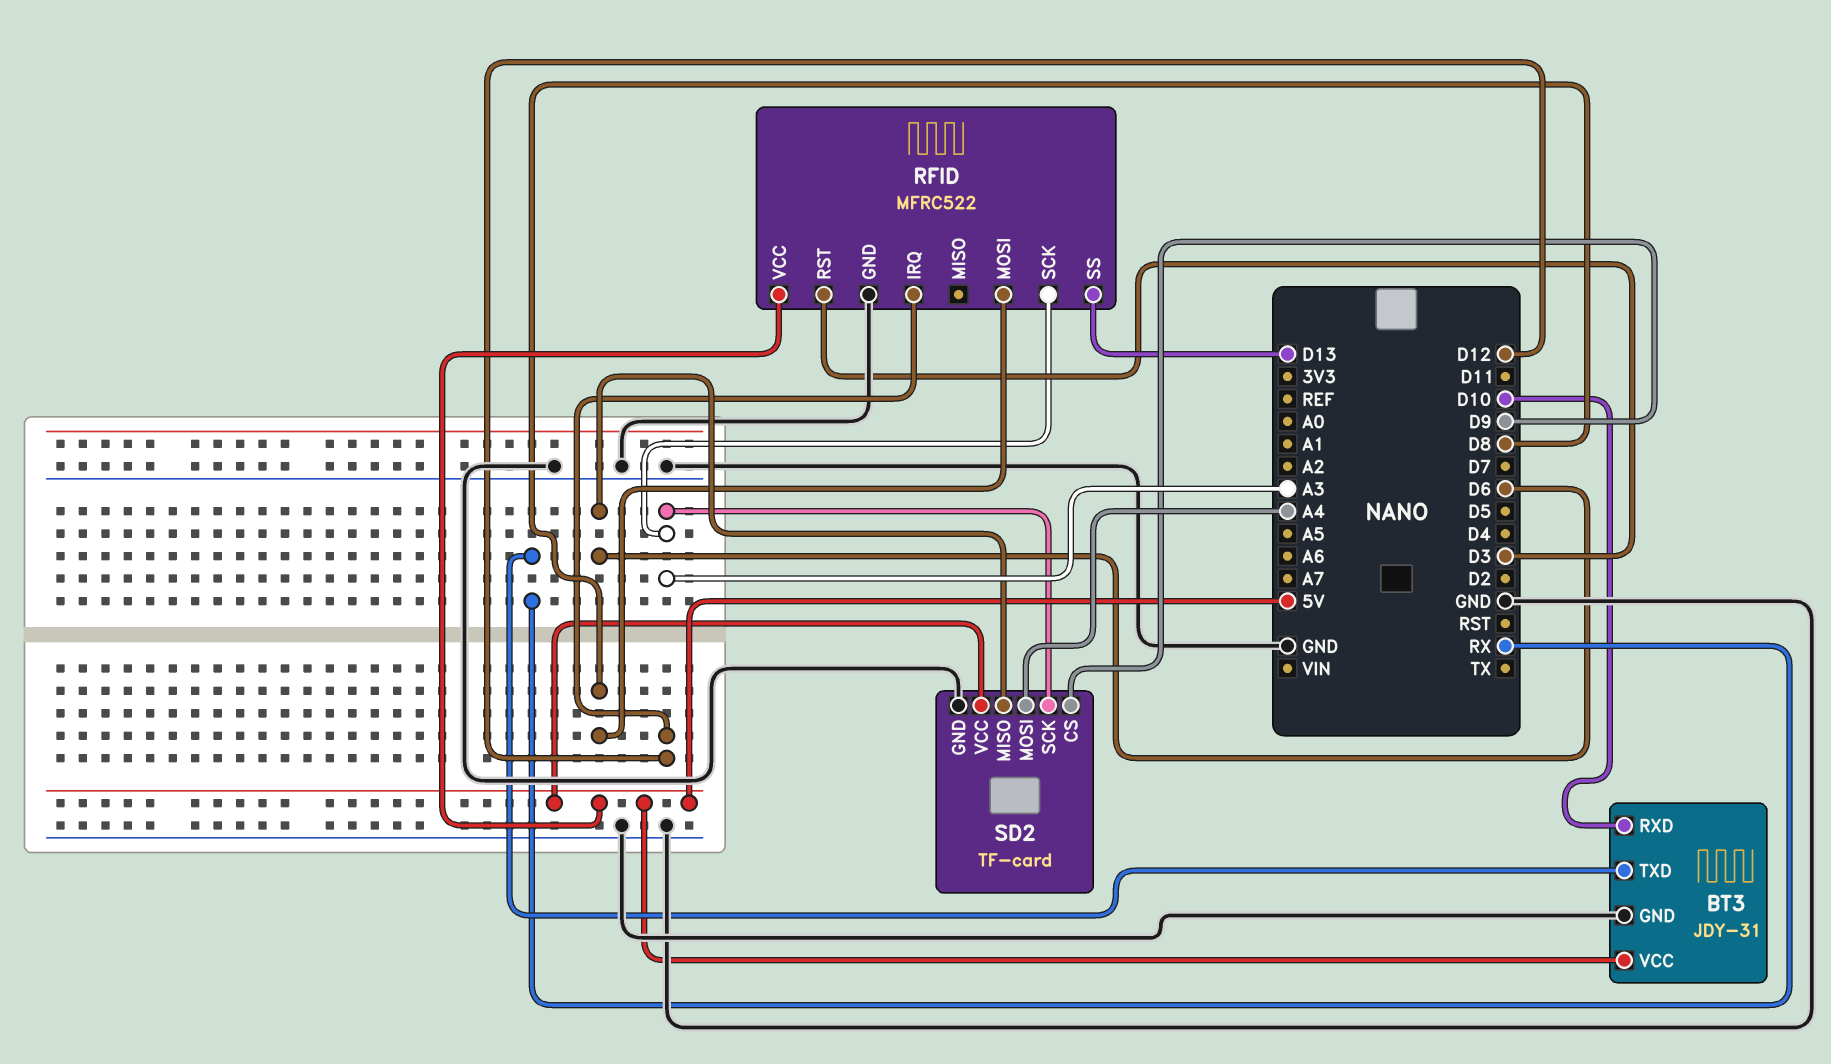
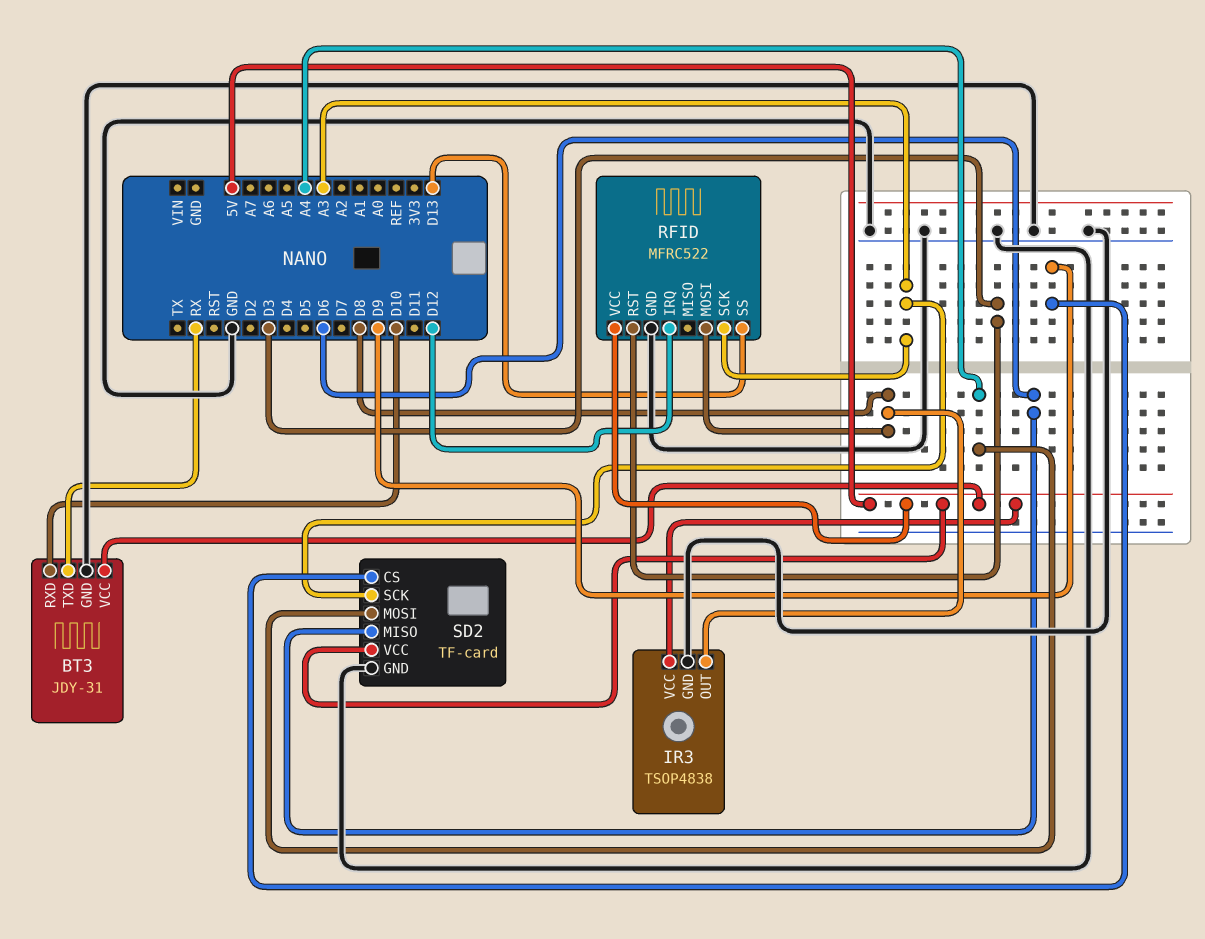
IR3: none -> TSOP4838
IR3 pin GND: none -> GND
IR3 pin OUT: none -> D8
IR3 pin VCC: none -> 5V

